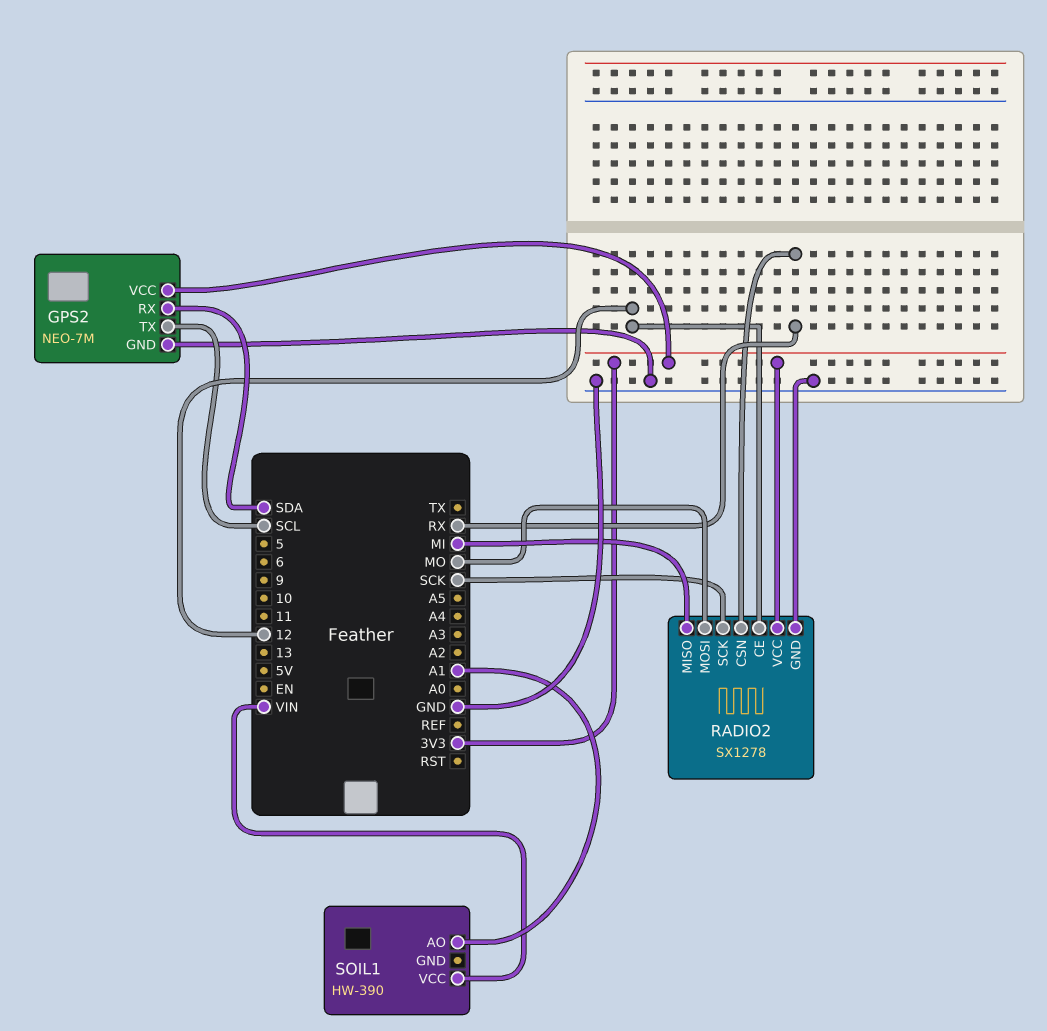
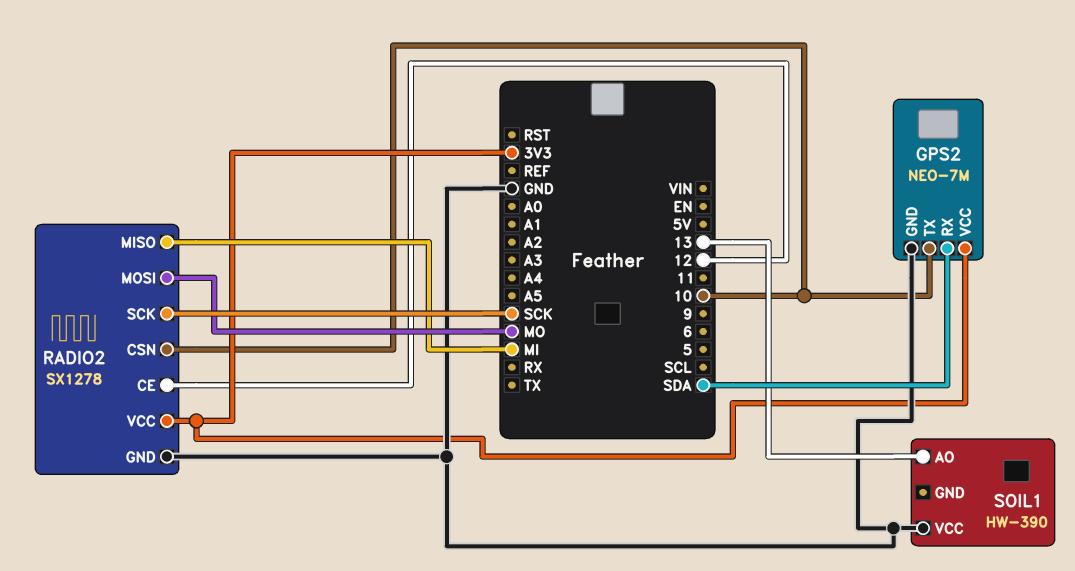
GPS2 pin TX: SCL -> 10
RADIO2 pin CSN: RX -> 10
SOIL1 pin AO: A1 -> 13
SOIL1 pin VCC: VIN -> GND

